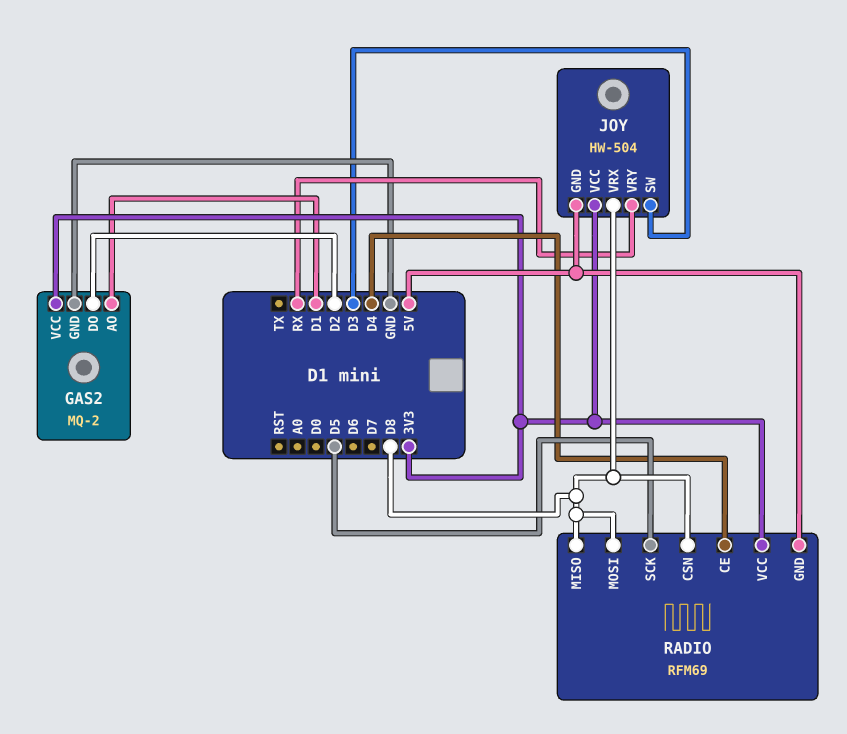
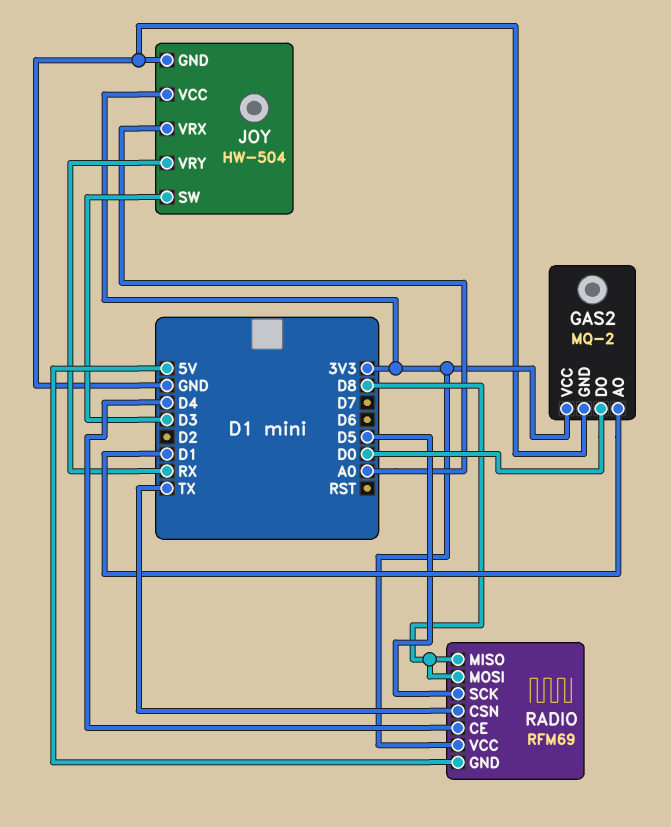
GAS2 pin DO: D2 -> D0
JOY pin GND: 5V -> GND
JOY pin VRX: D8 -> A0
RADIO pin CSN: D8 -> TX

